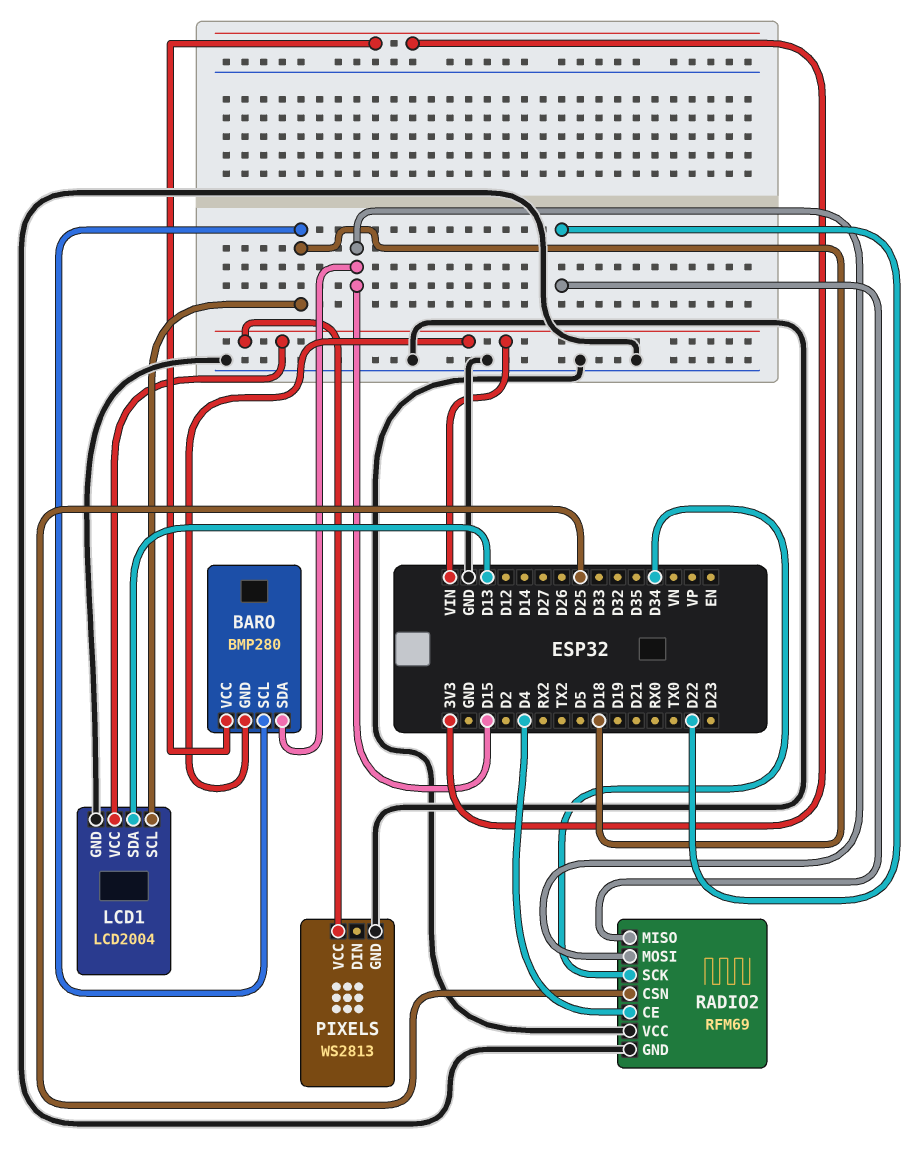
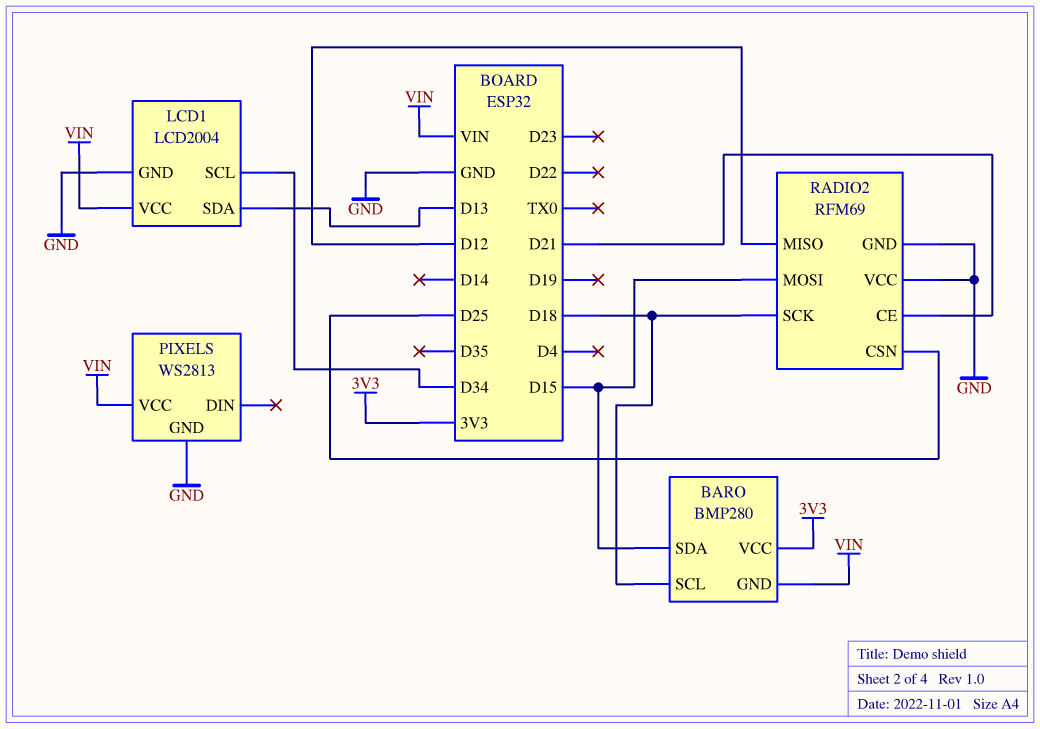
LCD1 pin SCL: D18 -> D34
RADIO2 pin CE: D4 -> D21
RADIO2 pin MISO: D22 -> D12
RADIO2 pin SCK: D34 -> D18

